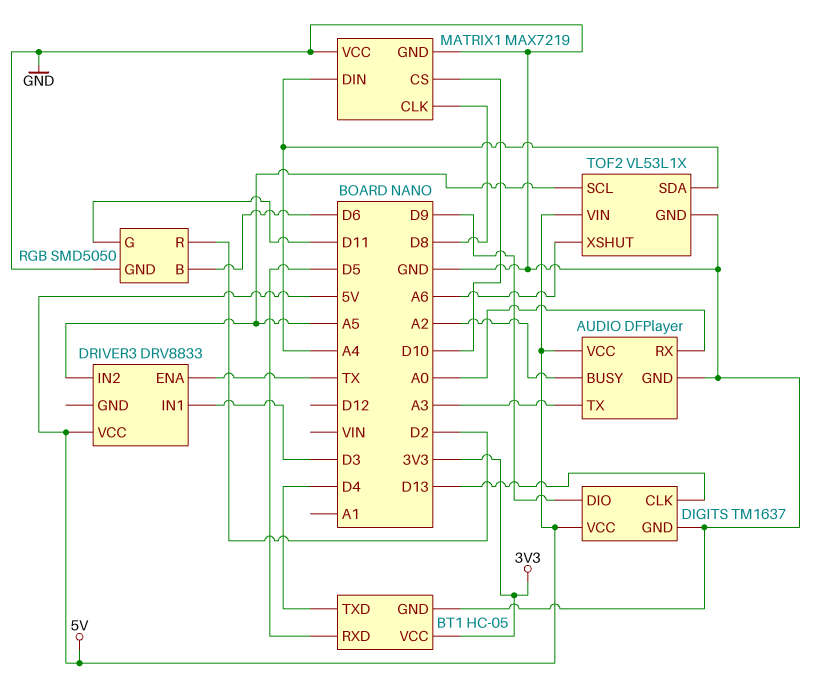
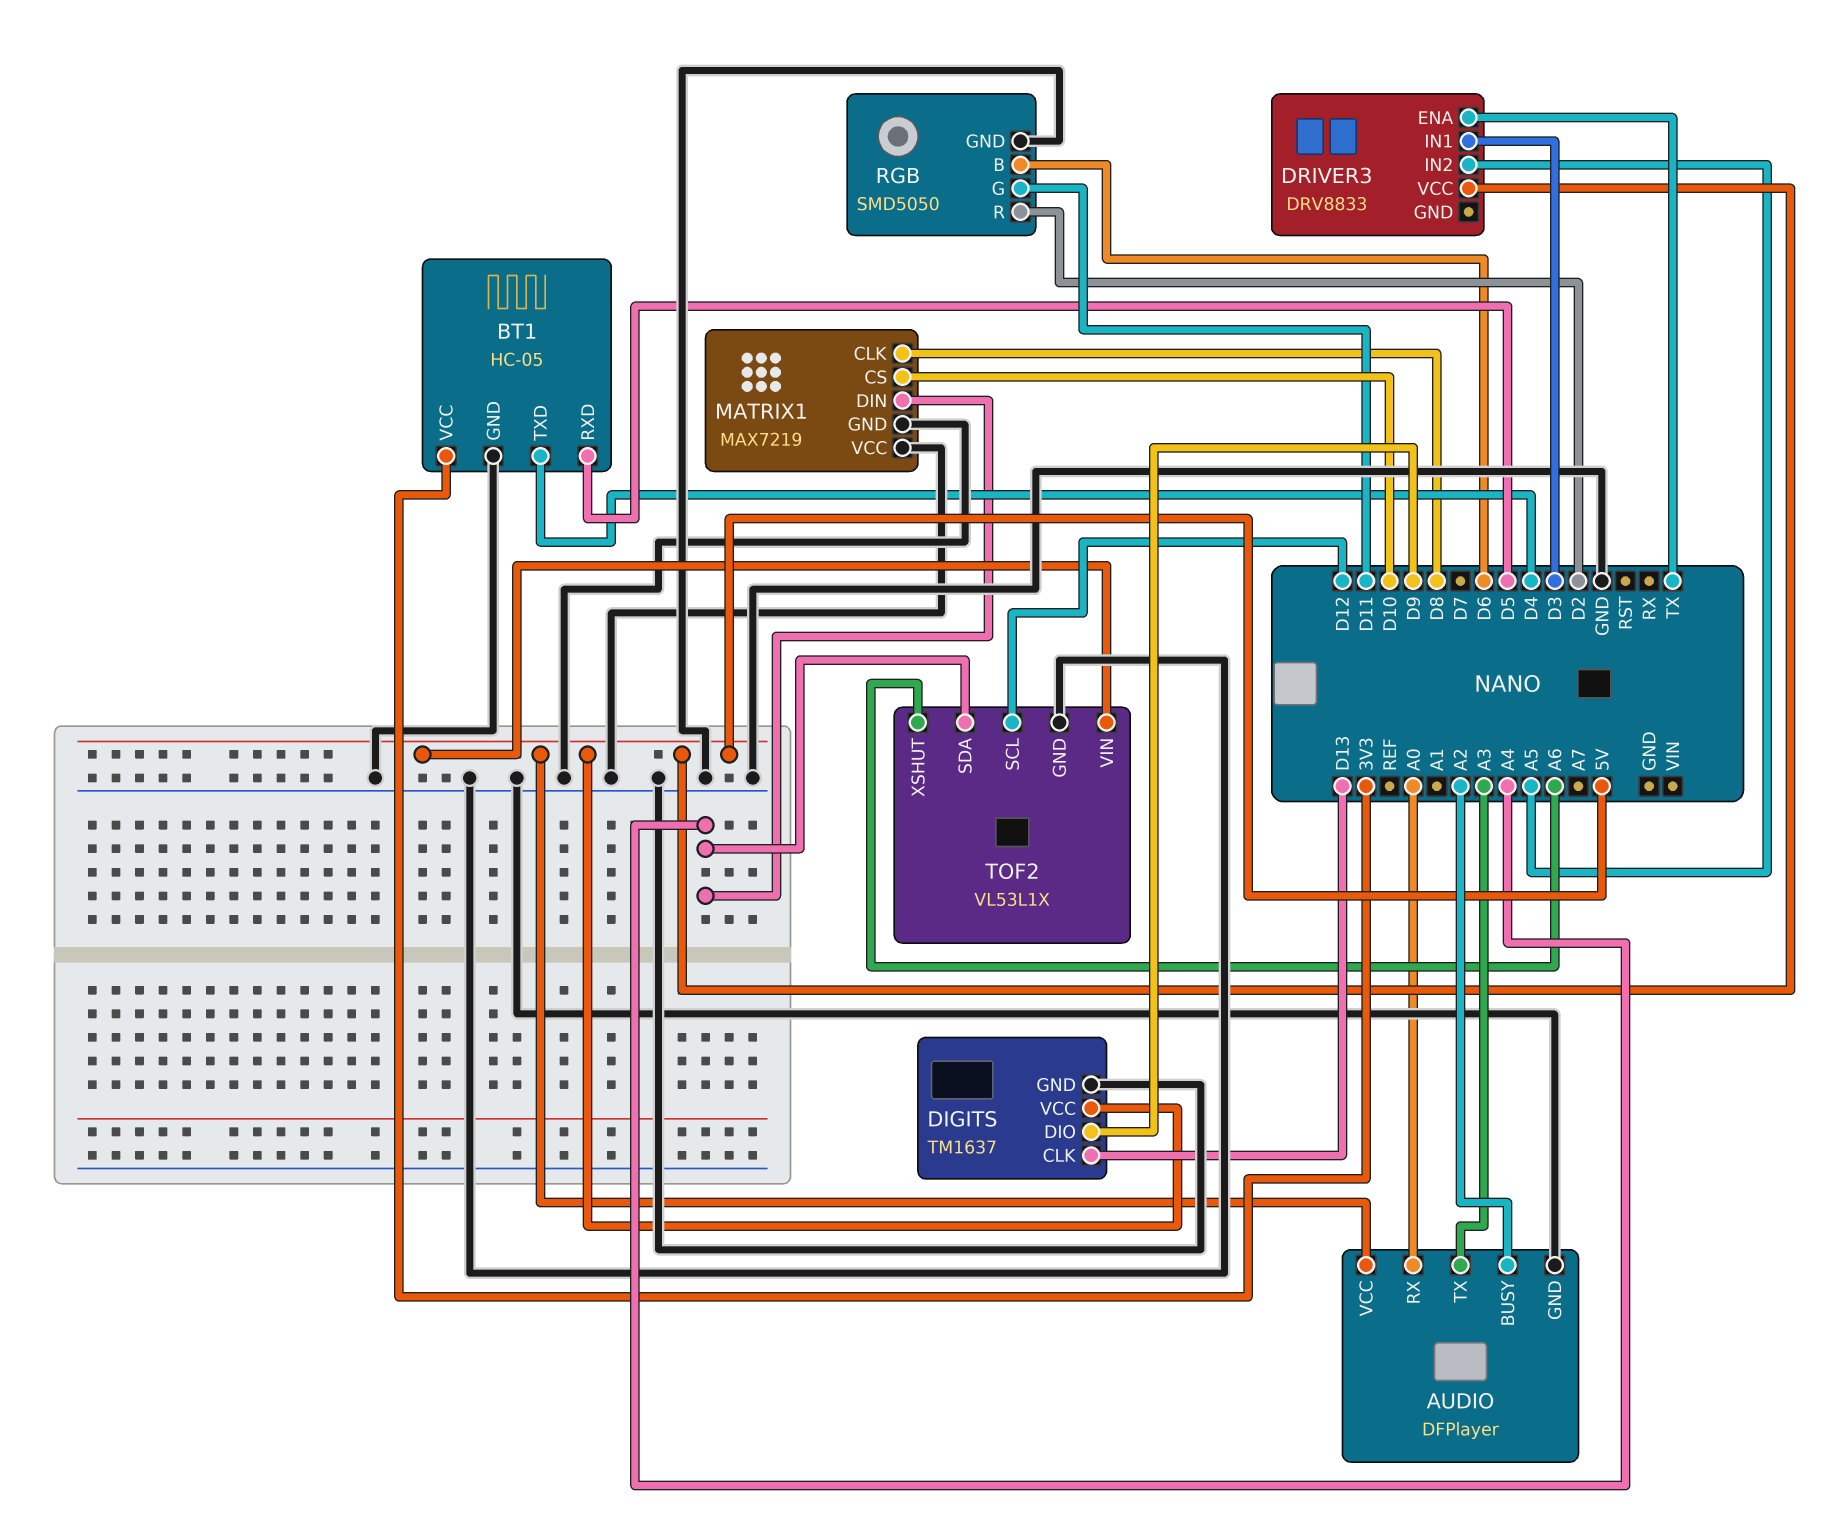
TOF2 pin SCL: A5 -> D12

